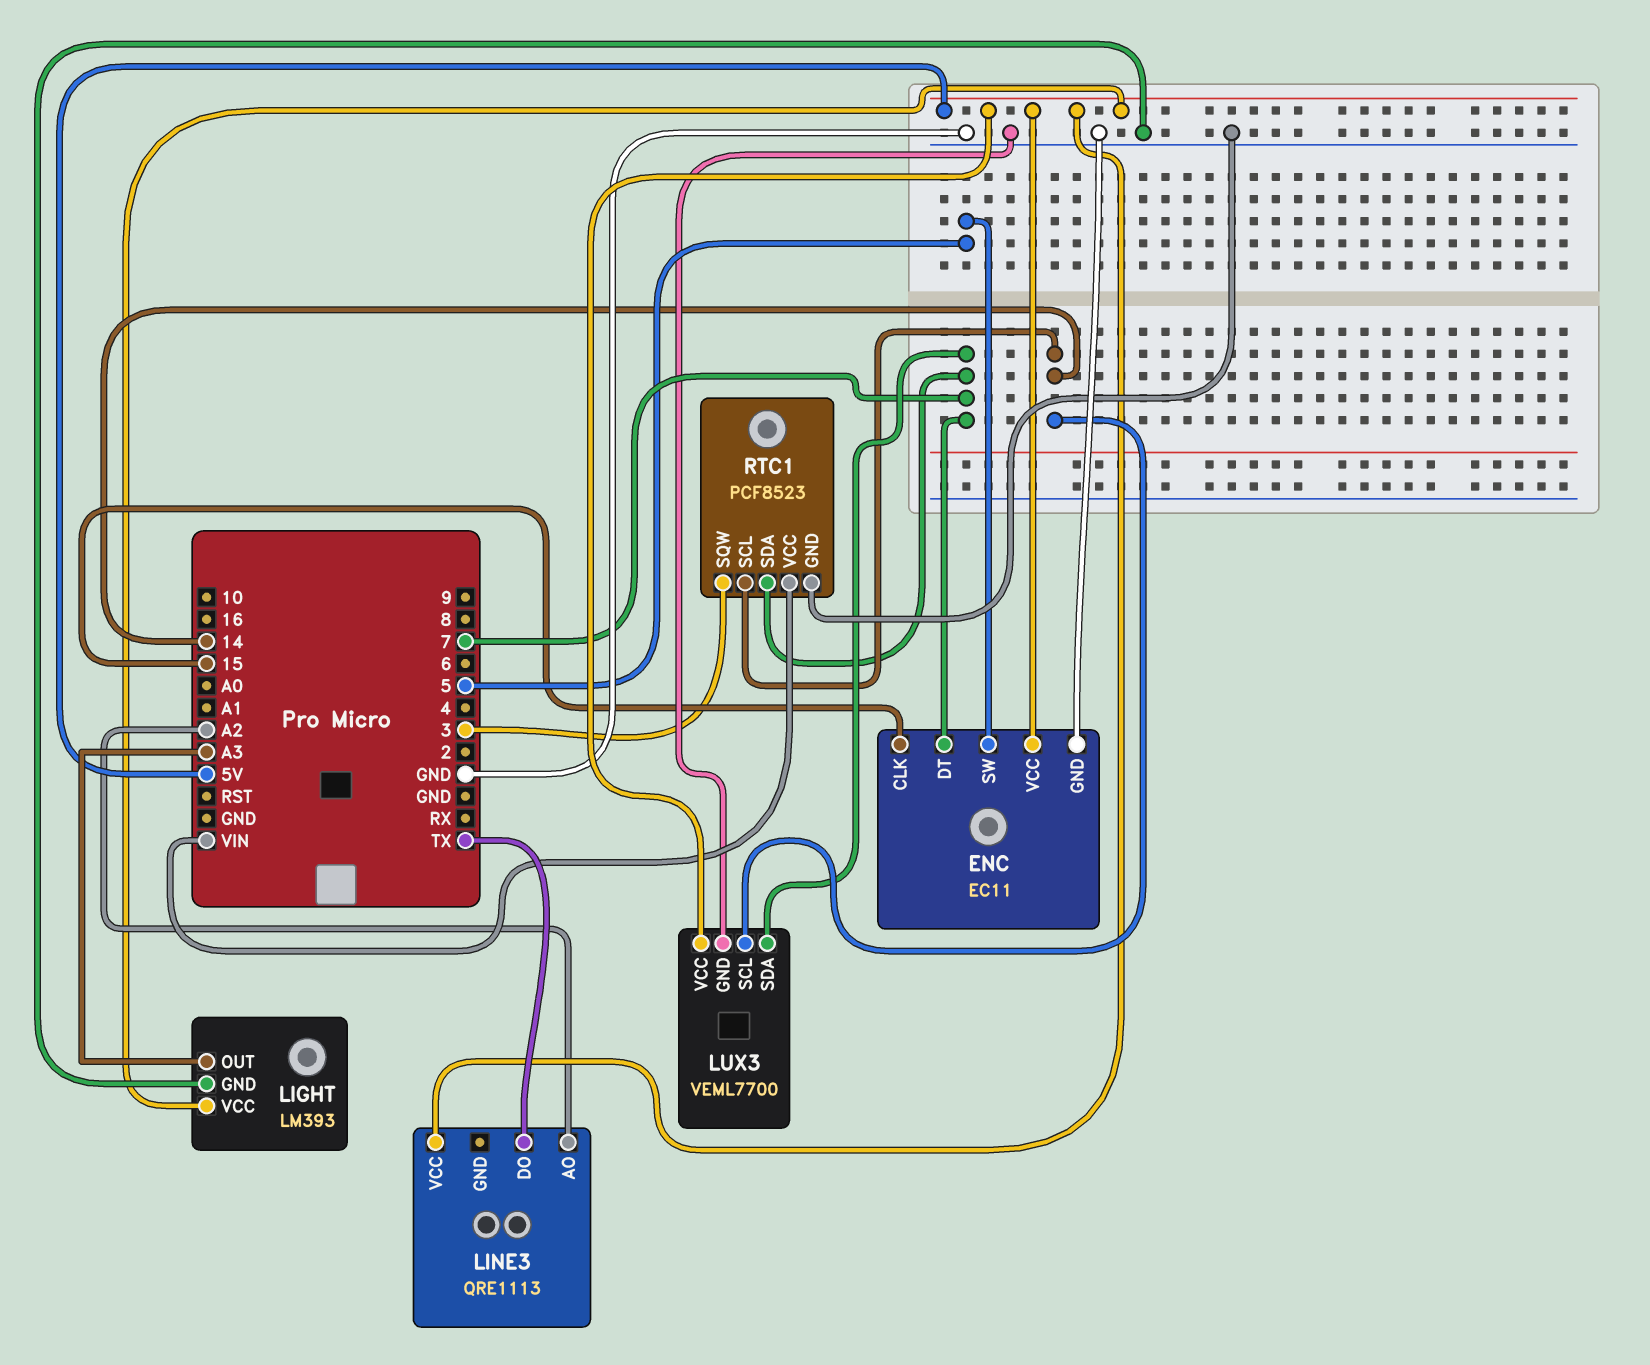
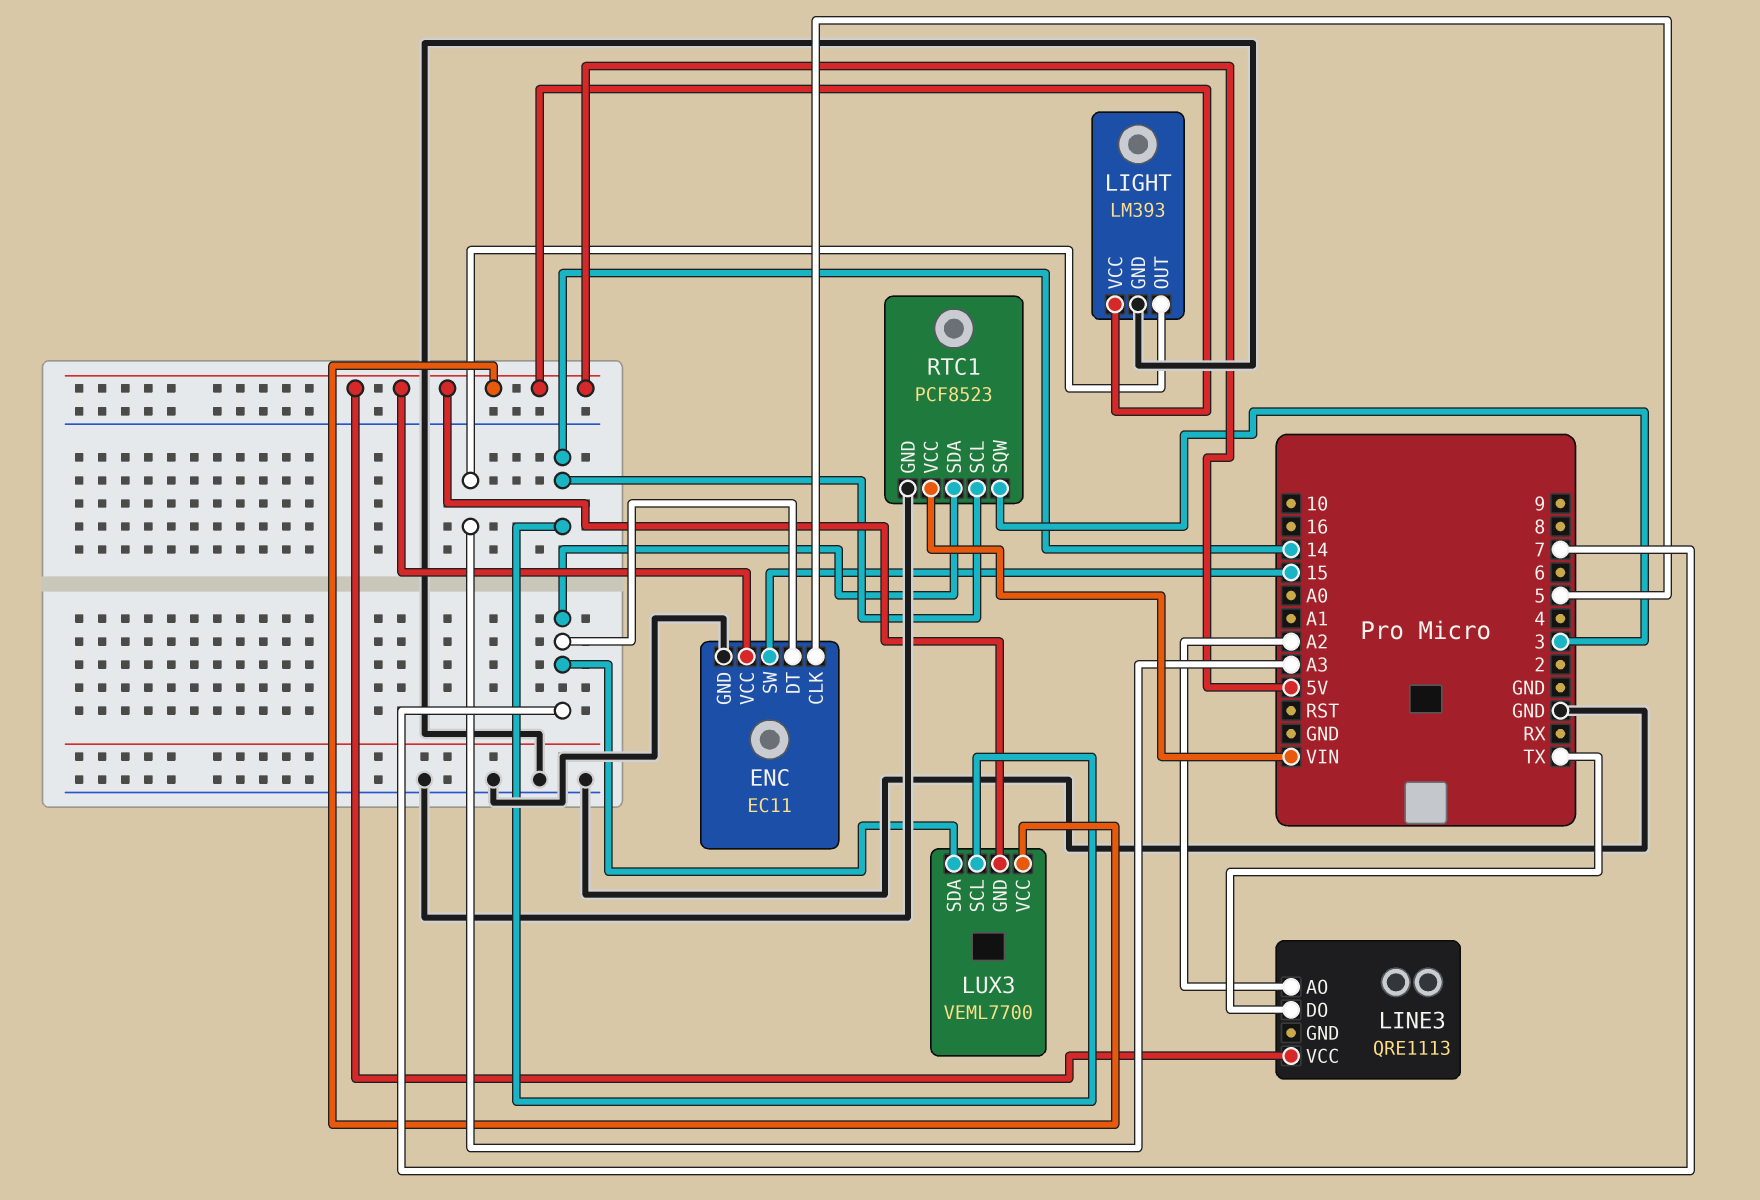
ENC pin CLK: 15 -> 5
ENC pin SW: 5 -> 15
LUX3 pin GND: GND -> 5V

